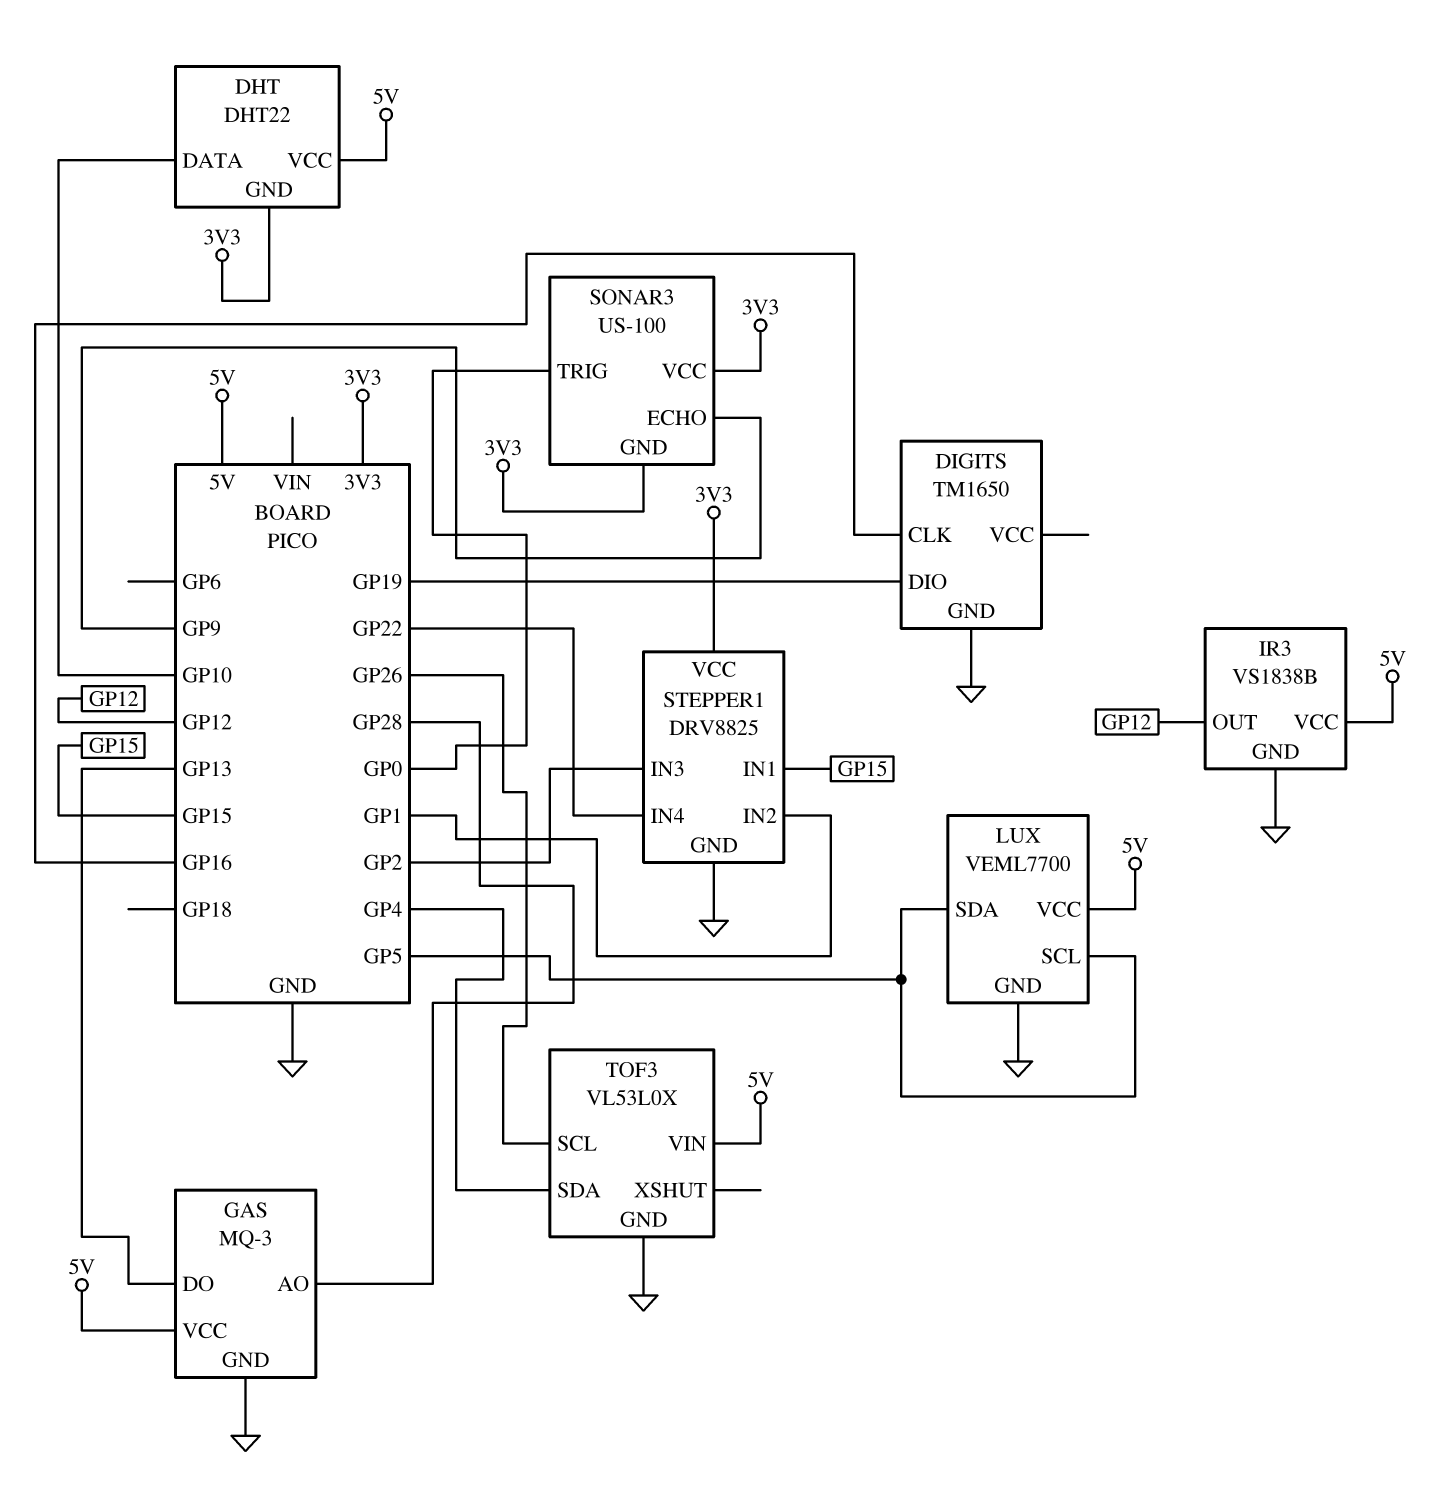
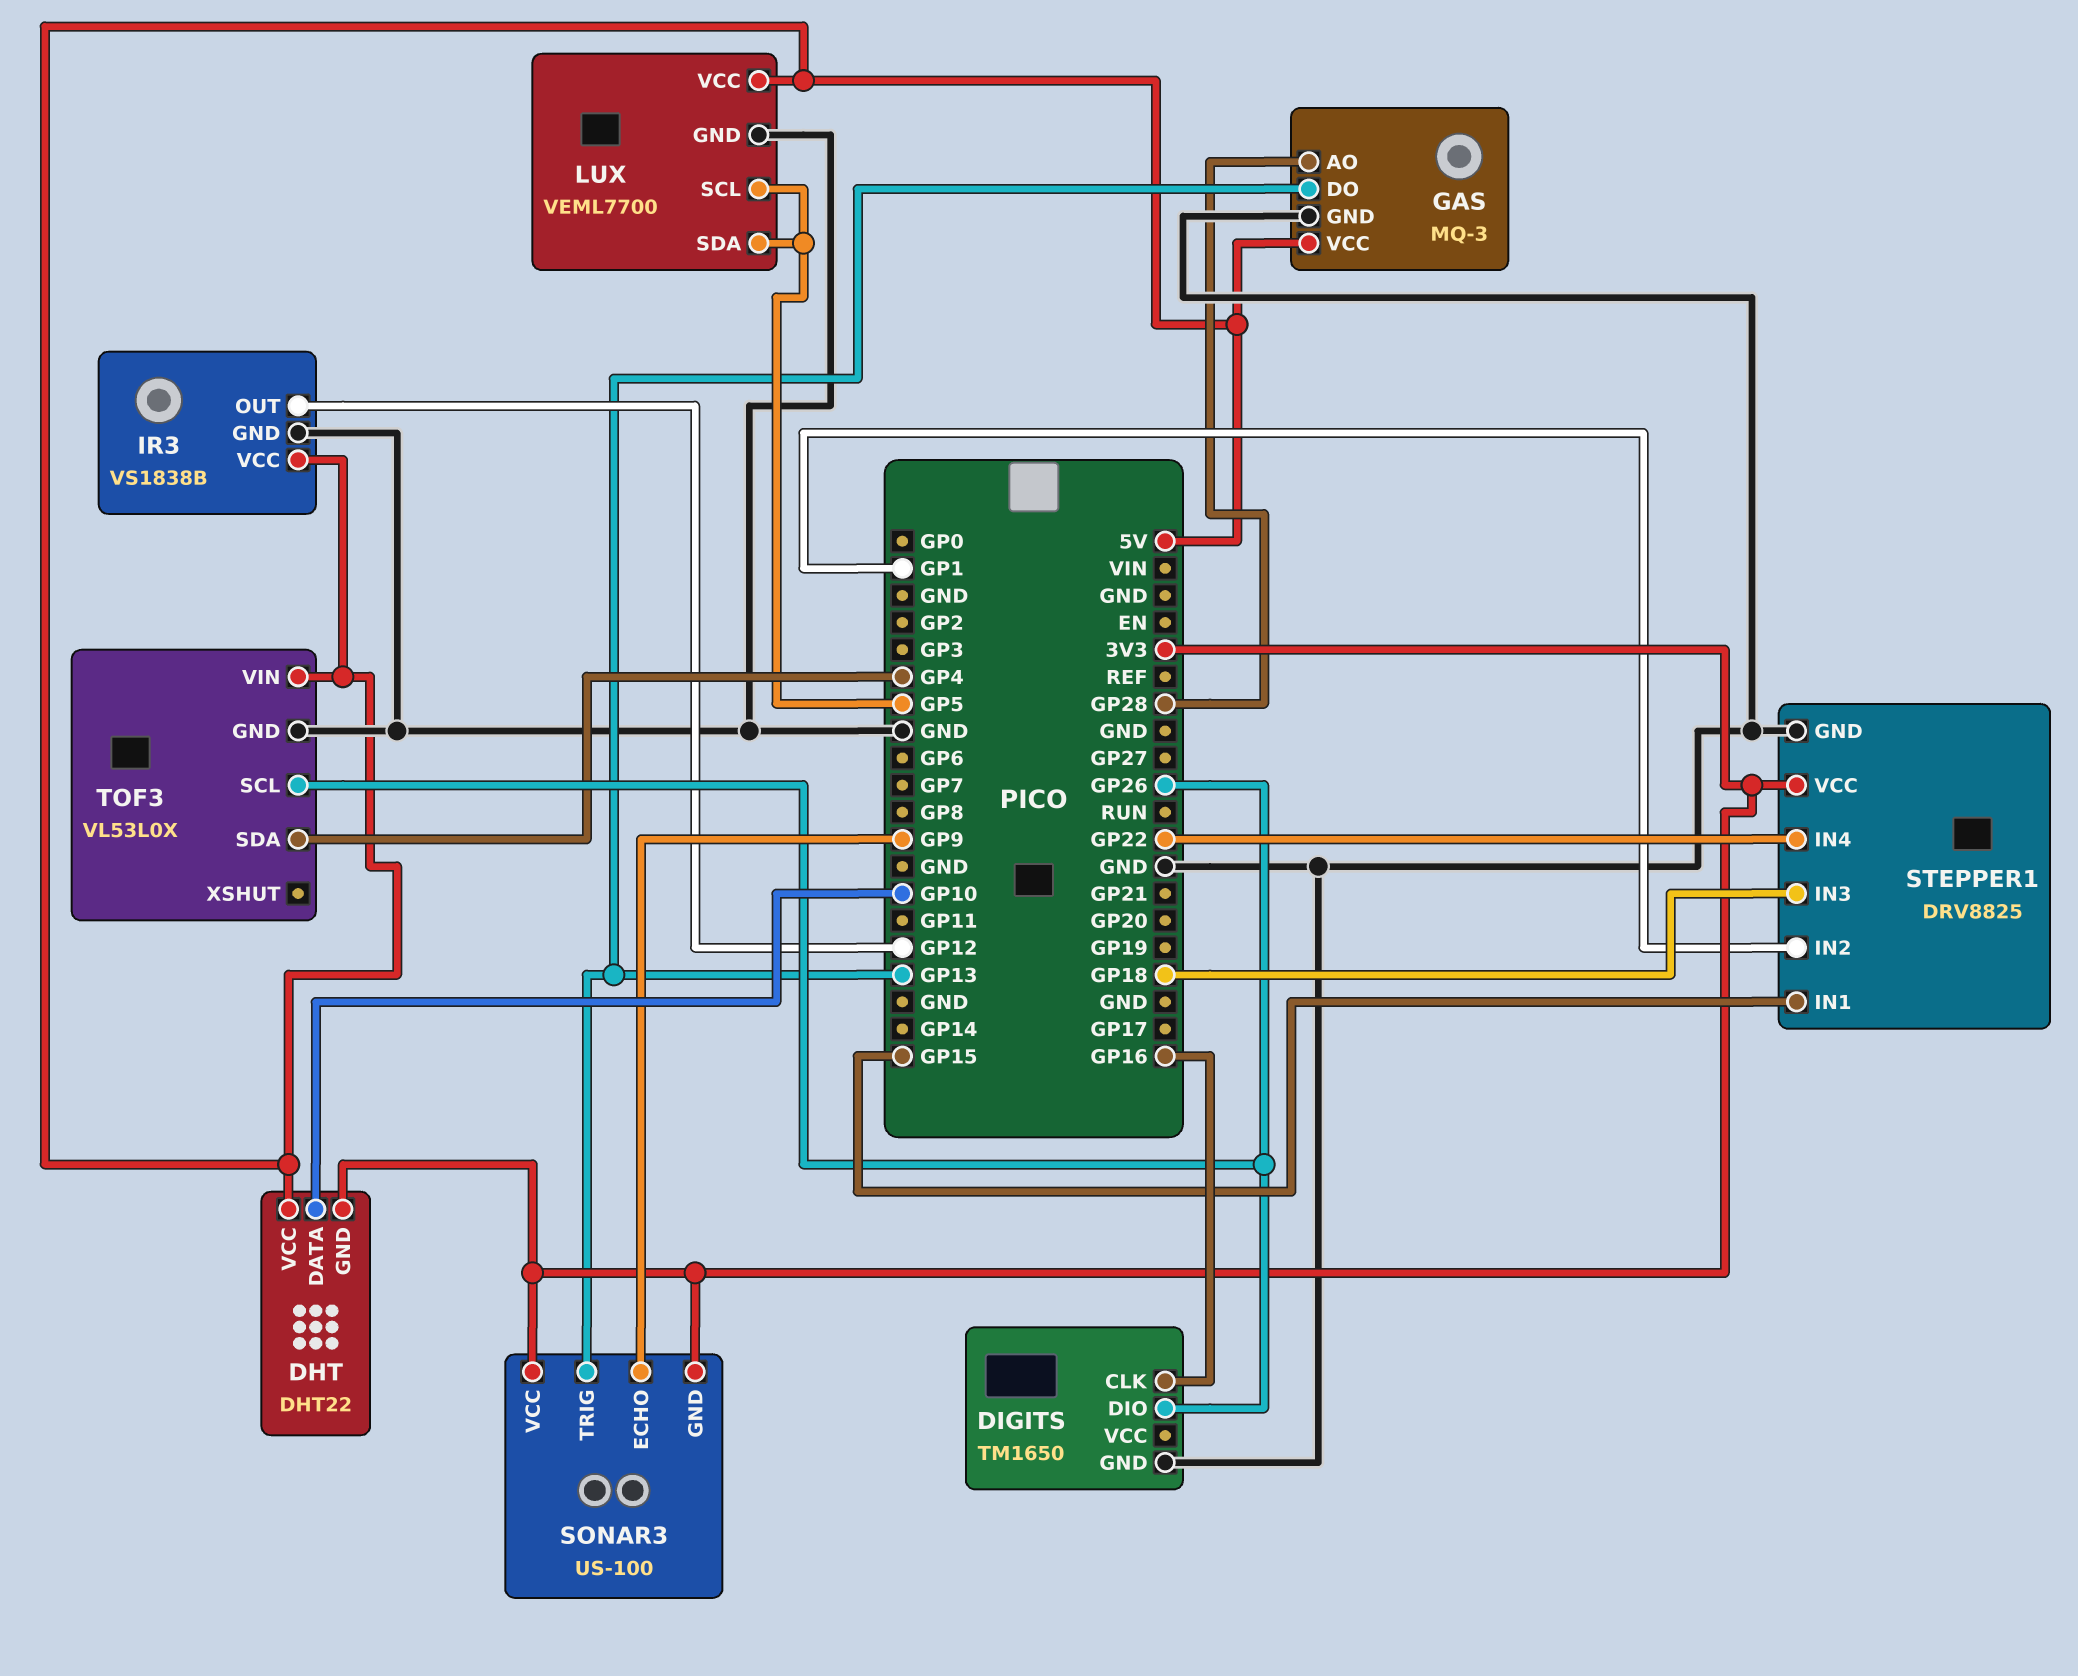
DIGITS pin DIO: GP19 -> GP26
SONAR3 pin TRIG: GP0 -> GP13
STEPPER1 pin IN3: GP2 -> GP18

